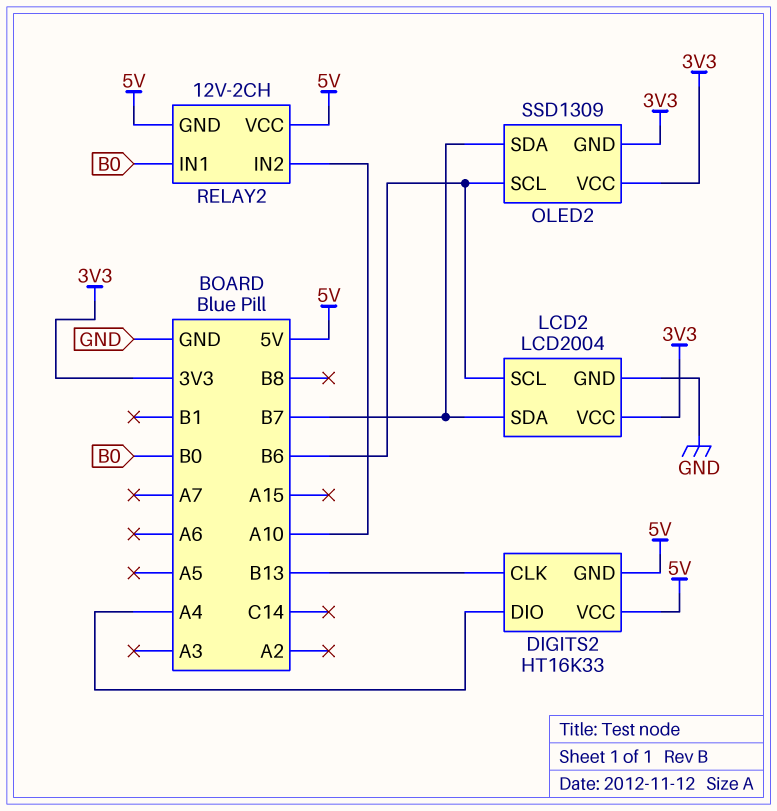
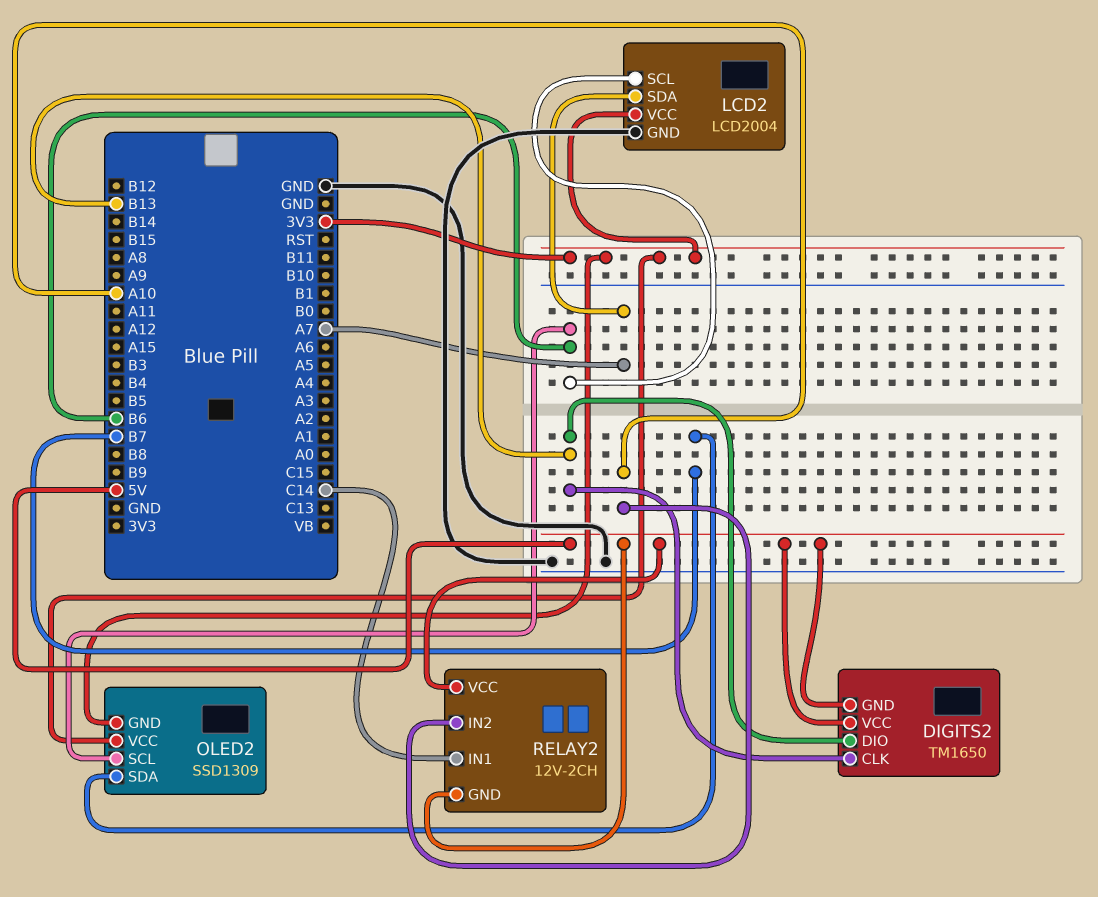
DIGITS2: HT16K33 -> TM1650
DIGITS2 pin DIO: A4 -> B13
LCD2 pin SDA: B7 -> A7
RELAY2 pin IN1: B0 -> C14

